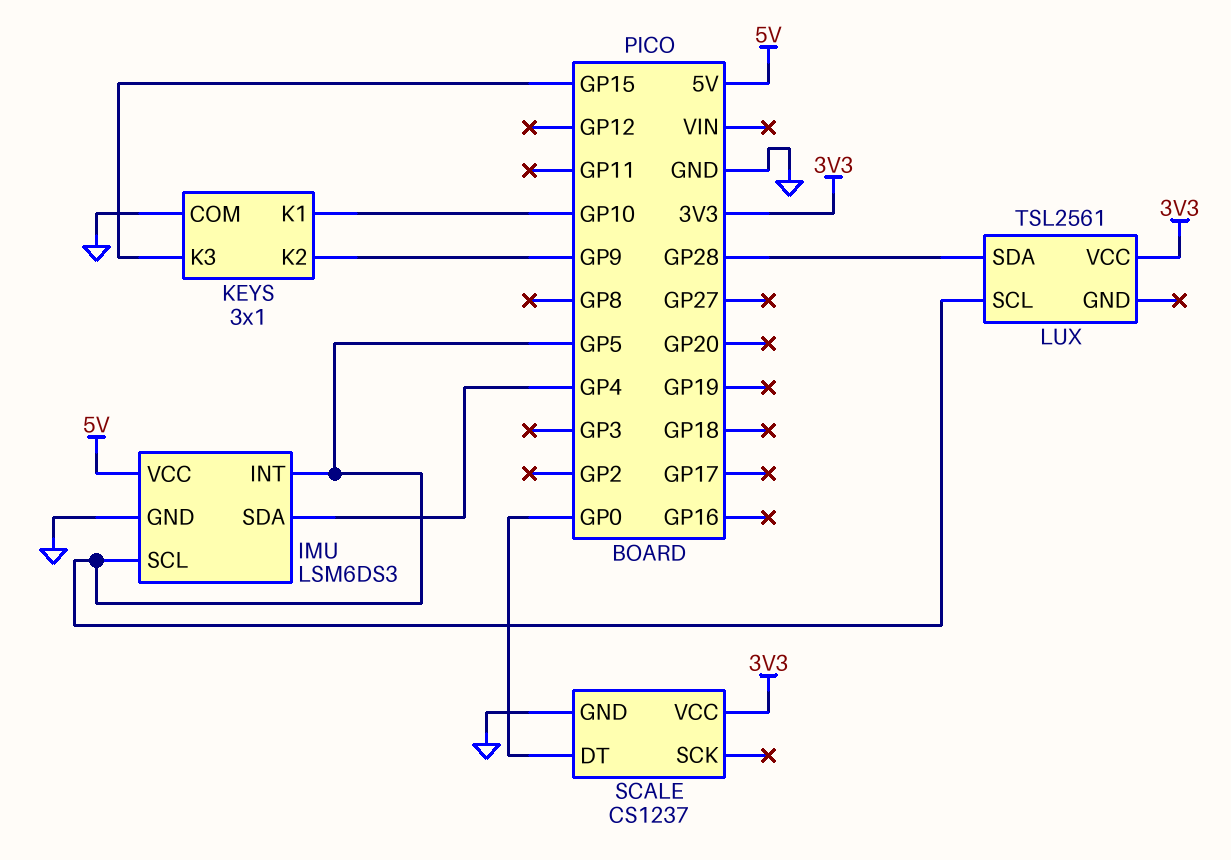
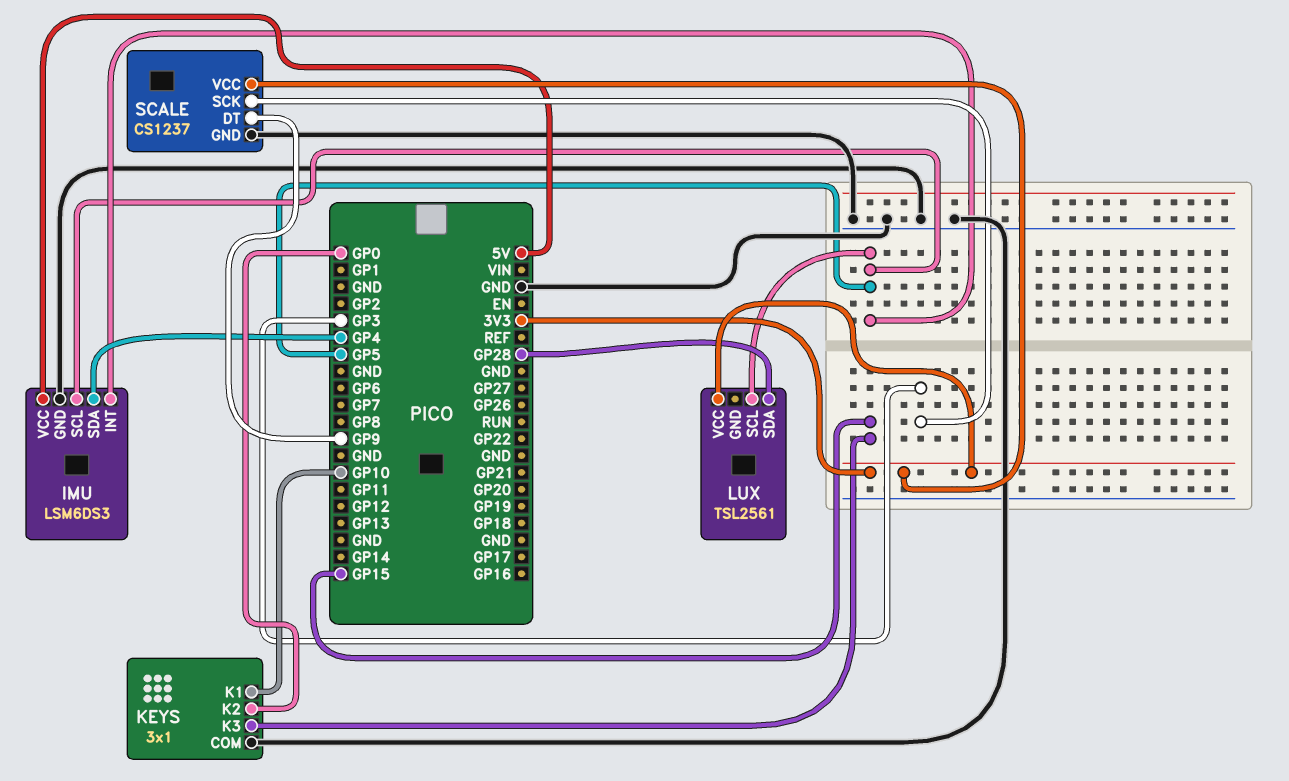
KEYS pin K2: GP9 -> GP0
SCALE pin DT: GP0 -> GP9
SCALE pin SCK: none -> GP3

